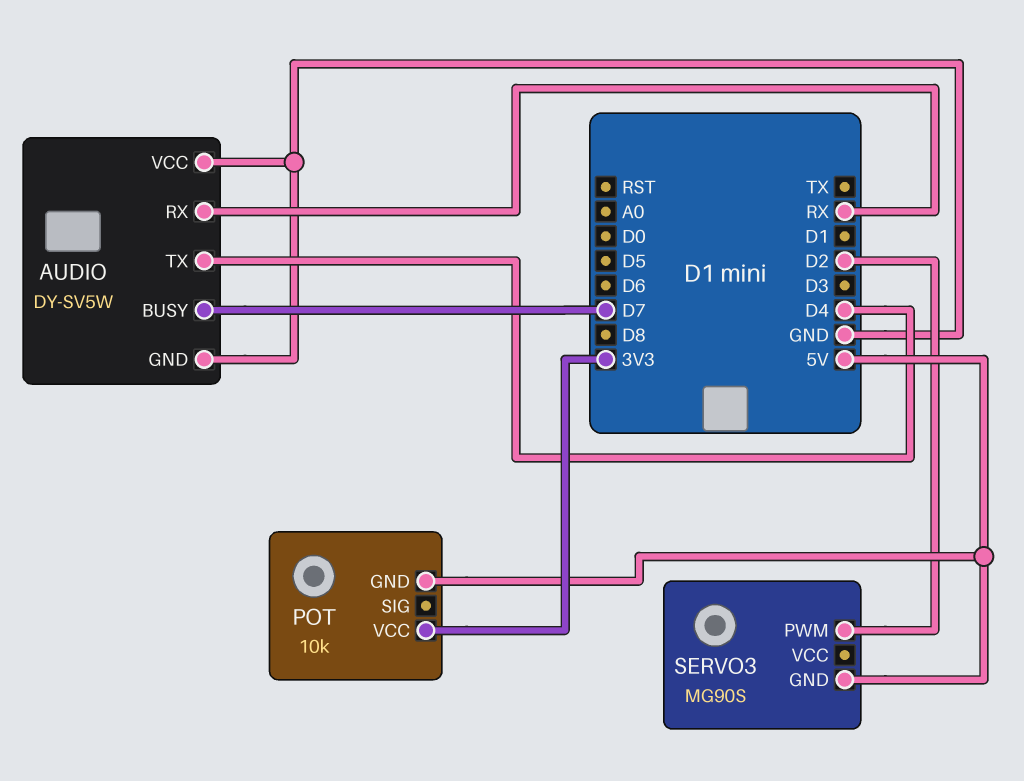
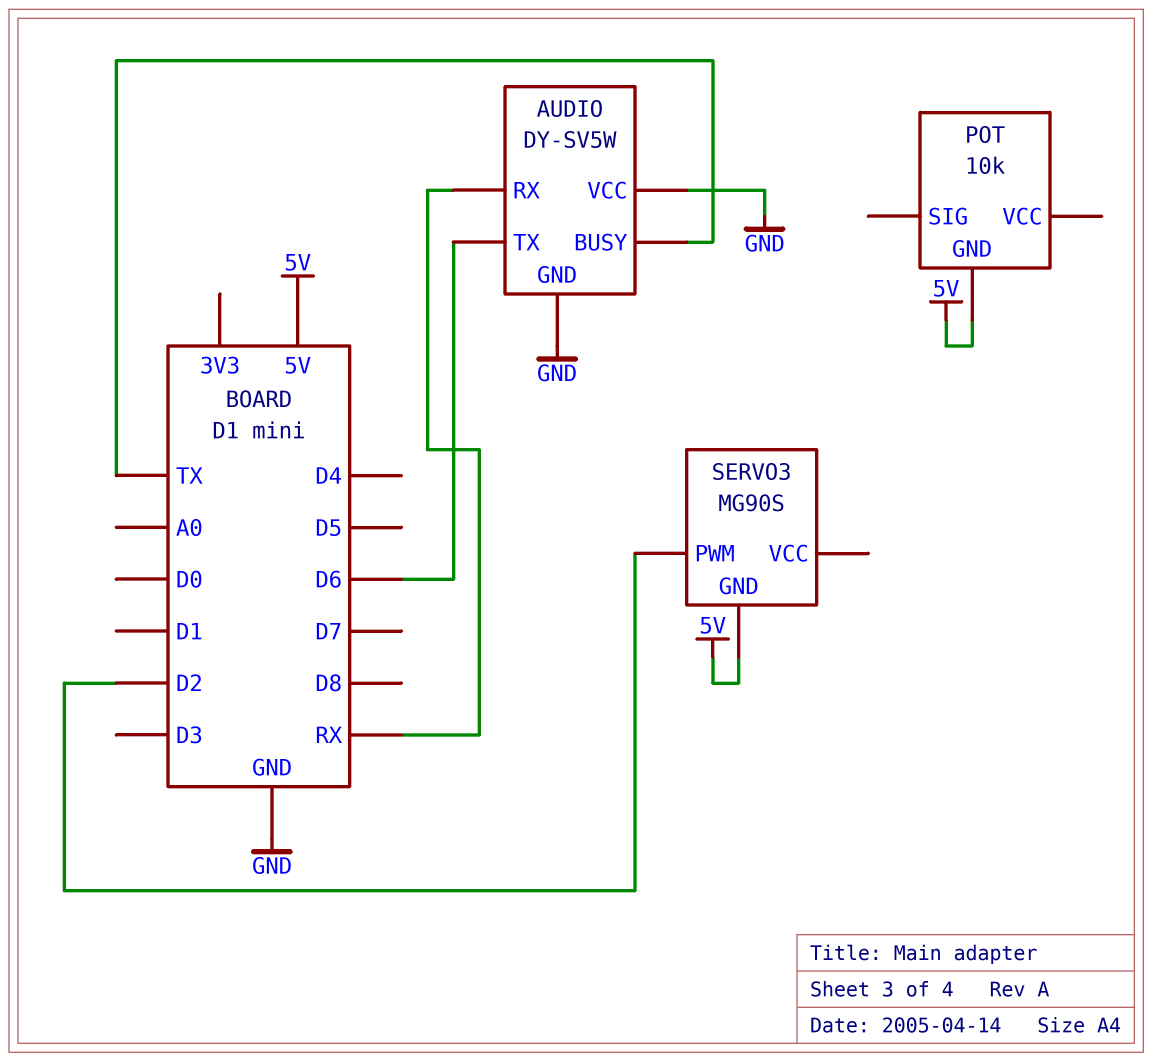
AUDIO pin BUSY: D7 -> TX
AUDIO pin TX: D4 -> D6
POT pin VCC: 3V3 -> none

